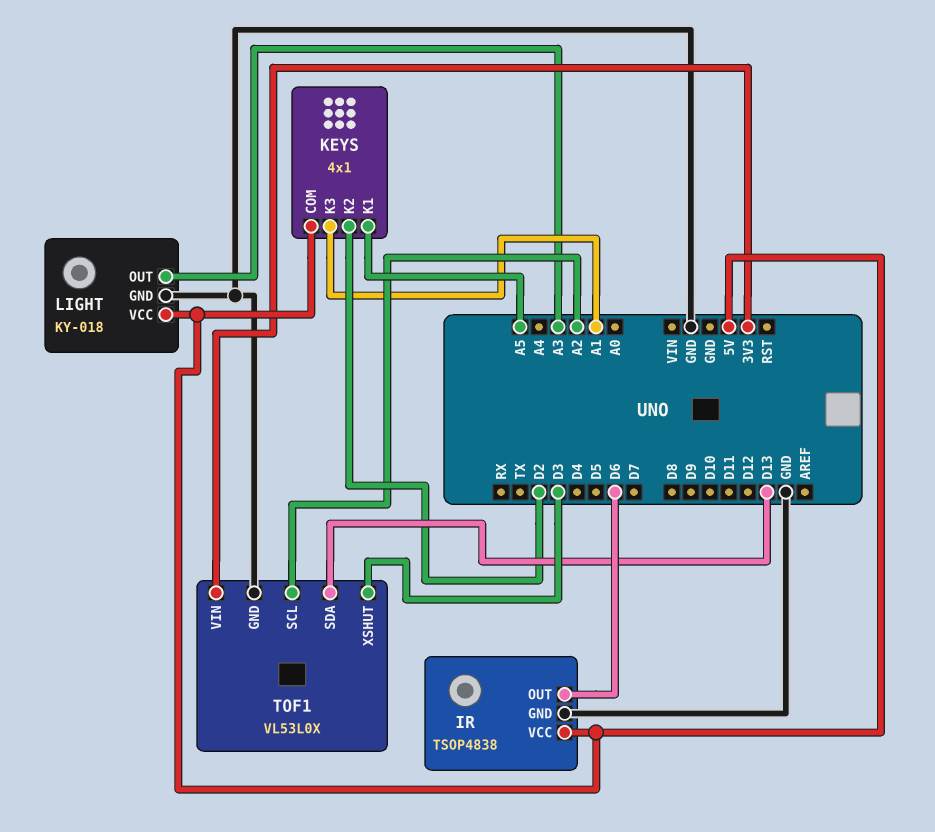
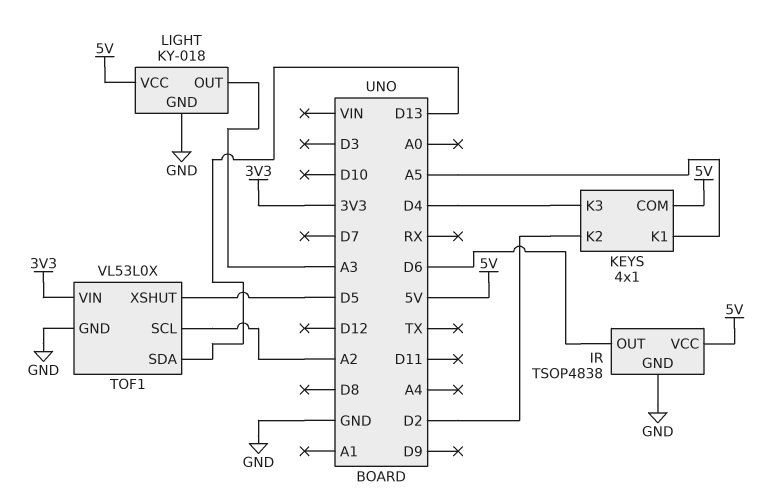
KEYS pin K3: A1 -> D4
TOF1 pin XSHUT: D3 -> D5

